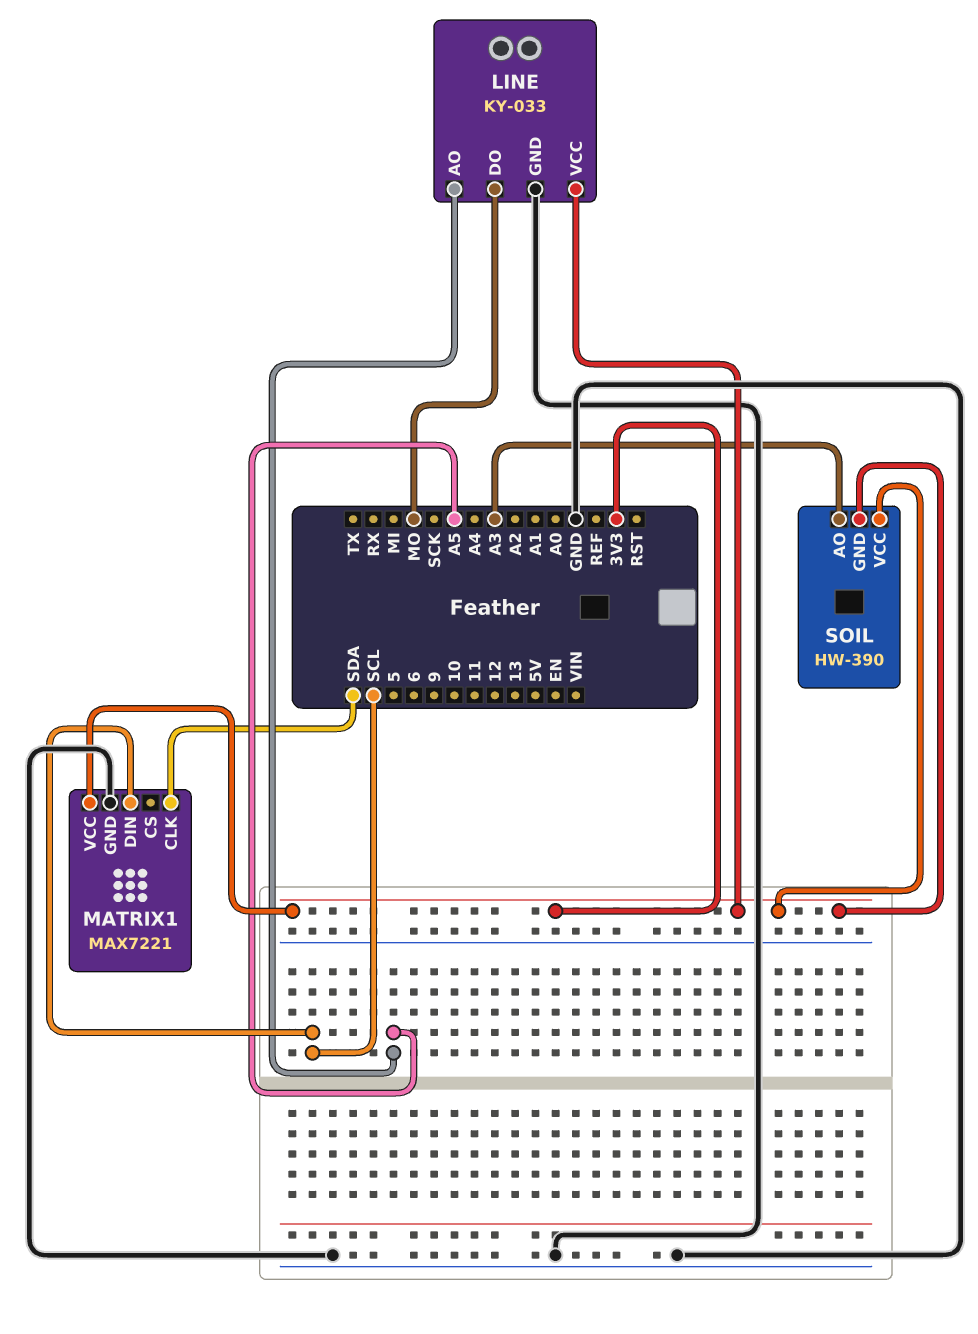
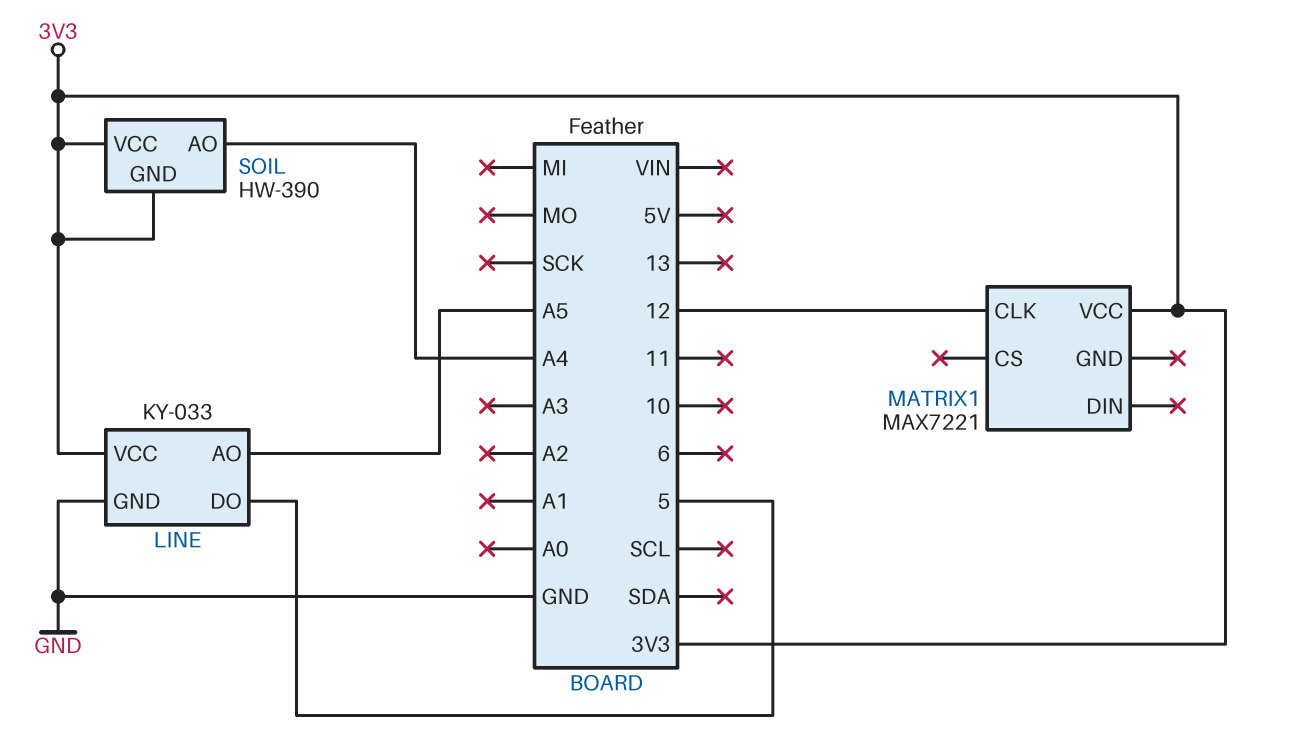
LINE pin DO: MO -> 5
MATRIX1 pin CLK: SDA -> 12
MATRIX1 pin DIN: SCL -> none
MATRIX1 pin GND: GND -> none
SOIL pin AO: A3 -> A4

